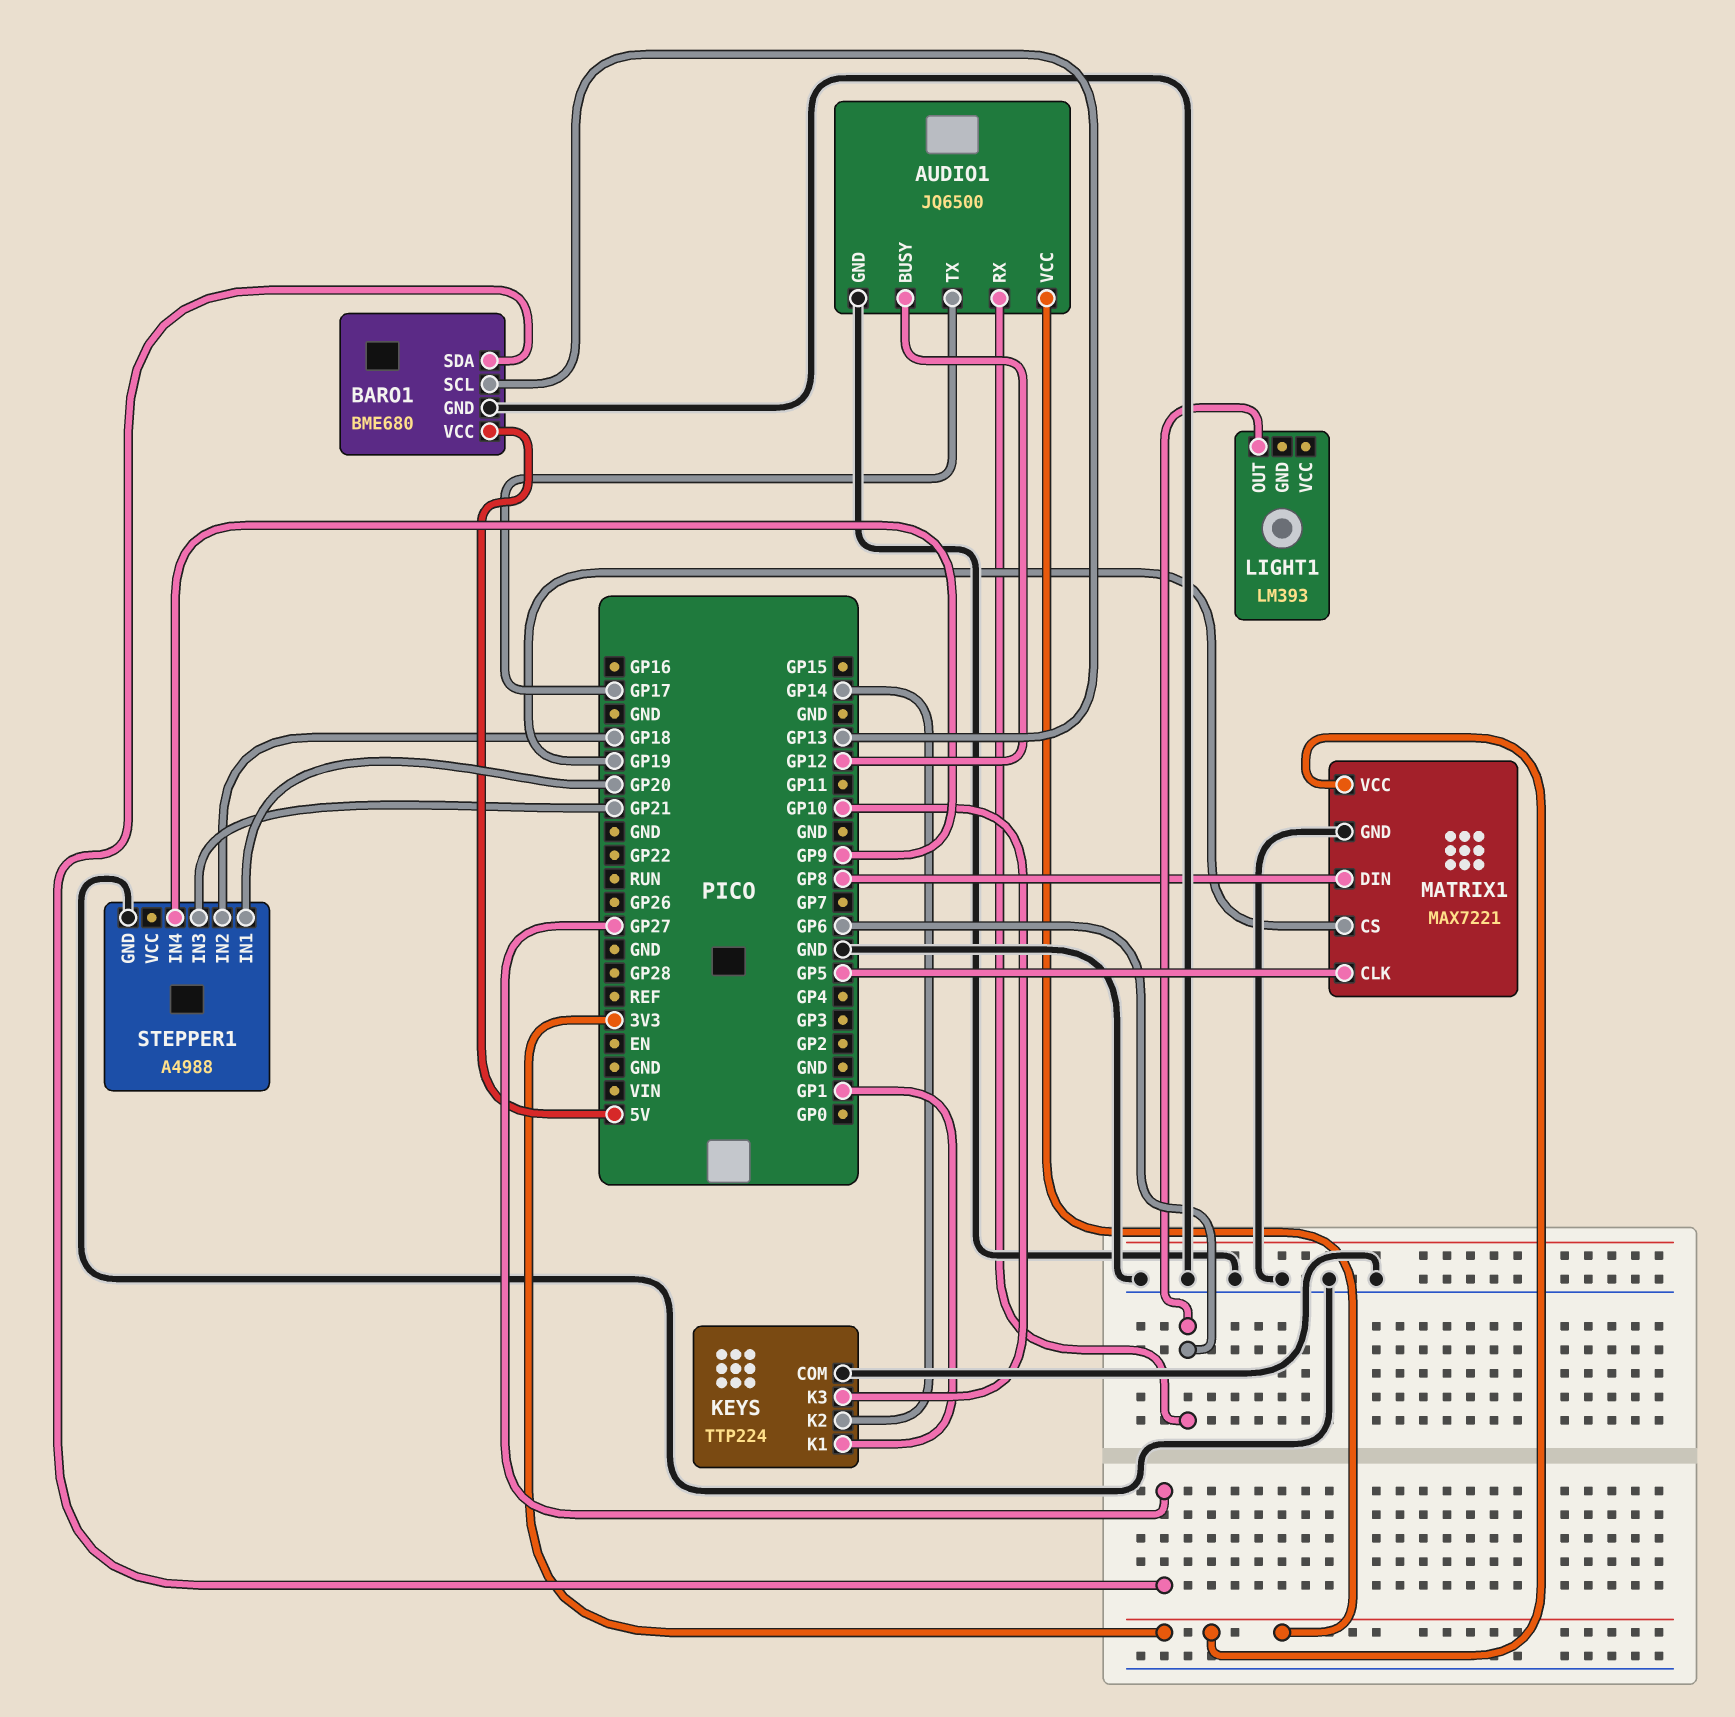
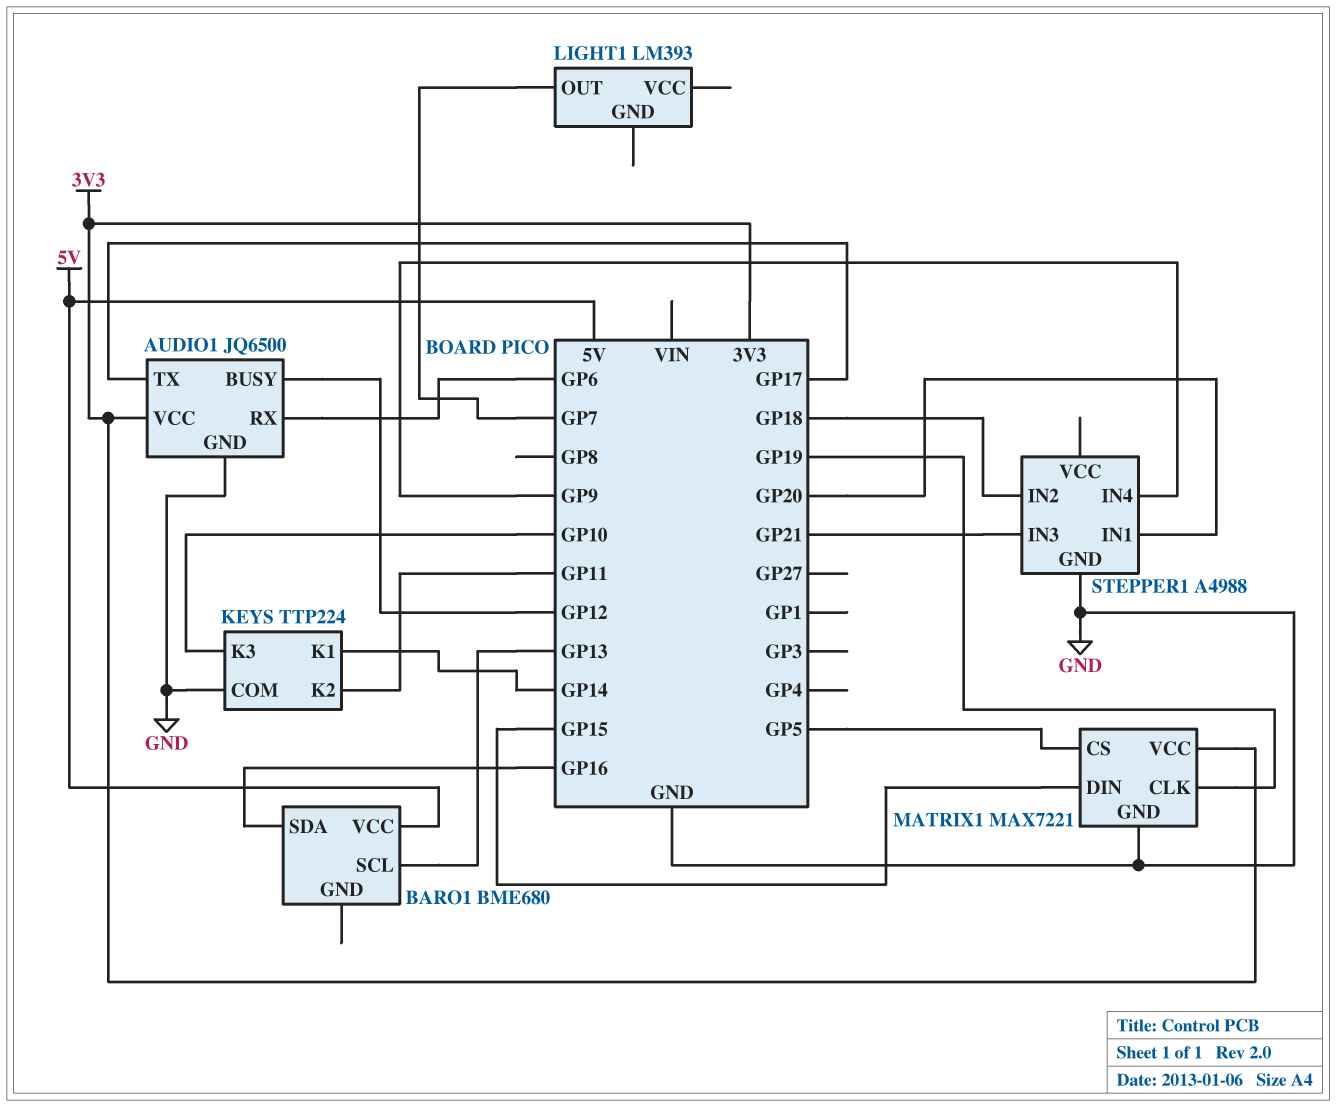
BARO1 pin GND: GND -> none
BARO1 pin SDA: GP27 -> GP16
KEYS pin K1: GP1 -> GP14
KEYS pin K2: GP14 -> GP11
LIGHT1 pin OUT: GP6 -> GP7
MATRIX1 pin CLK: GP5 -> GP19
MATRIX1 pin CS: GP19 -> GP5
MATRIX1 pin DIN: GP8 -> GP15

